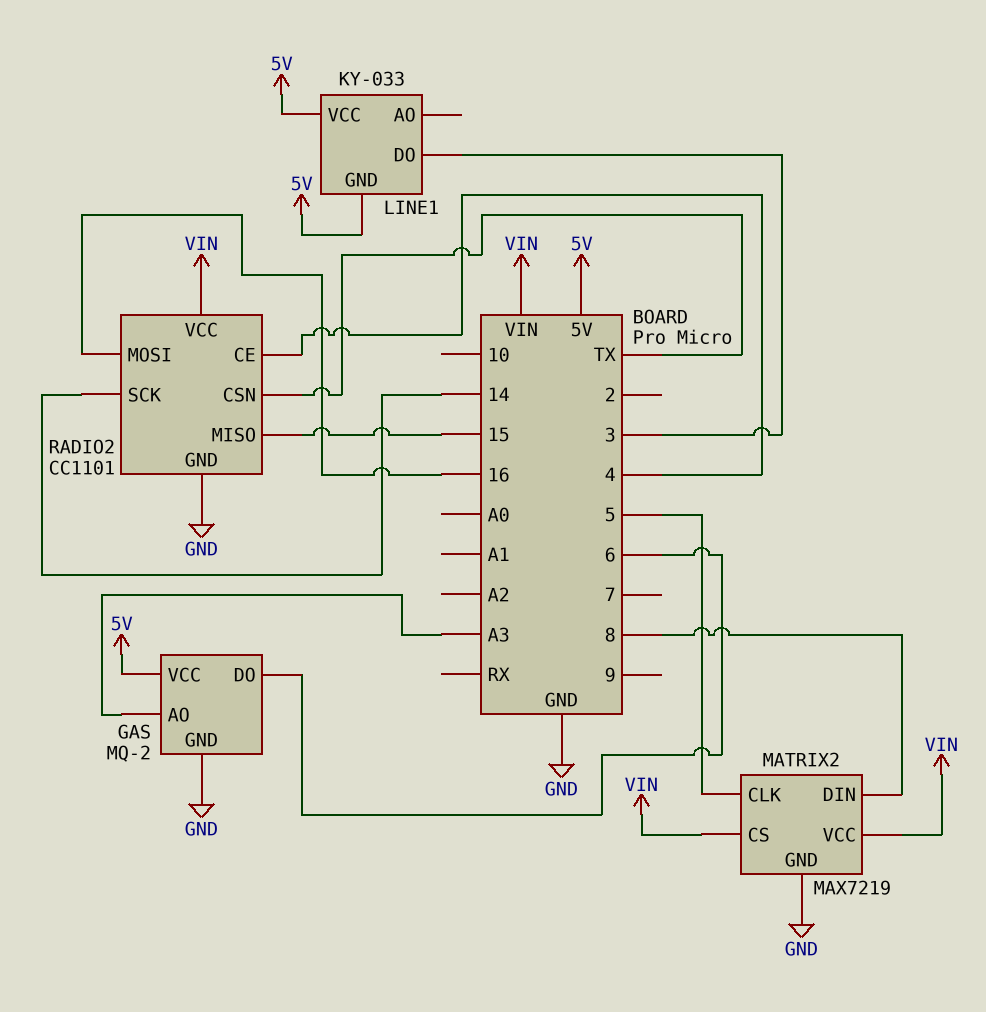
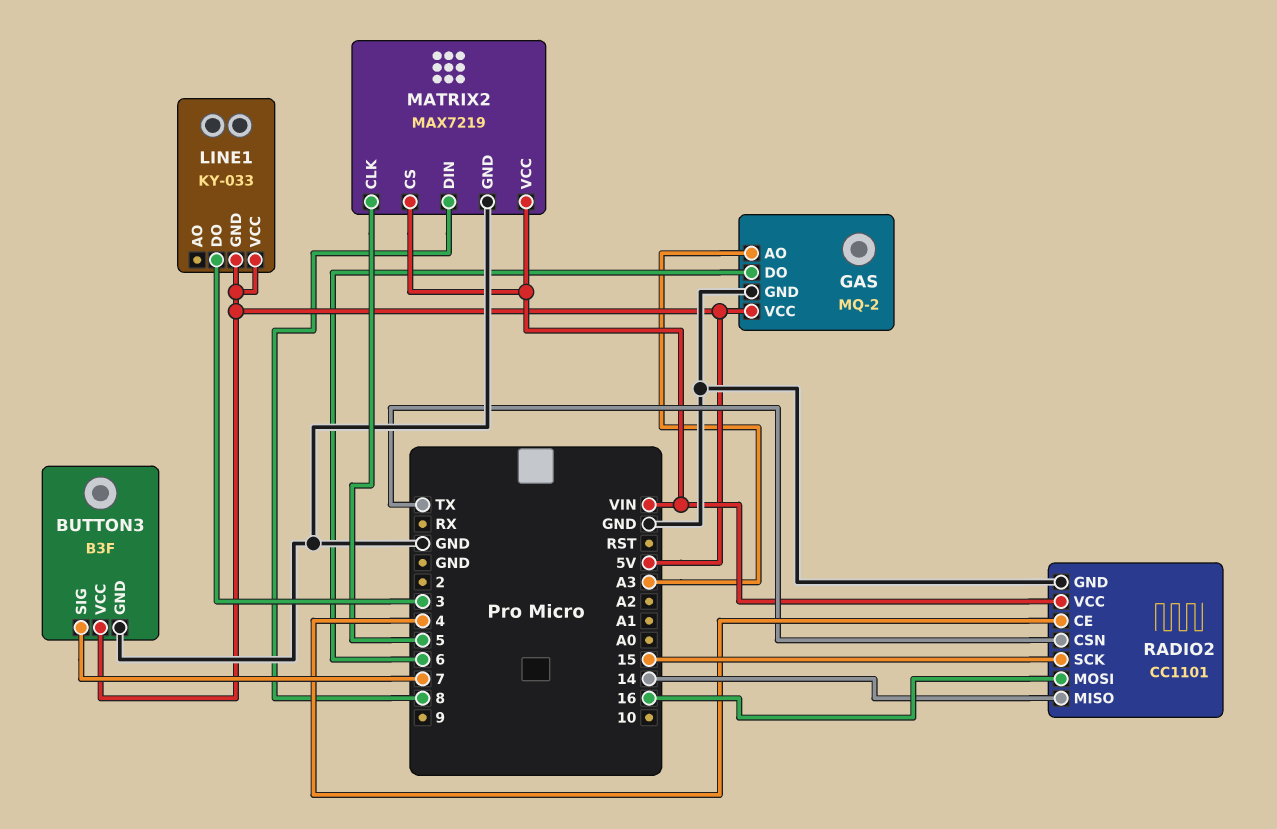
BUTTON3: none -> B3F
BUTTON3 pin GND: none -> GND
BUTTON3 pin SIG: none -> 7
BUTTON3 pin VCC: none -> 5V
RADIO2 pin MISO: 15 -> 14
RADIO2 pin SCK: 14 -> 15

